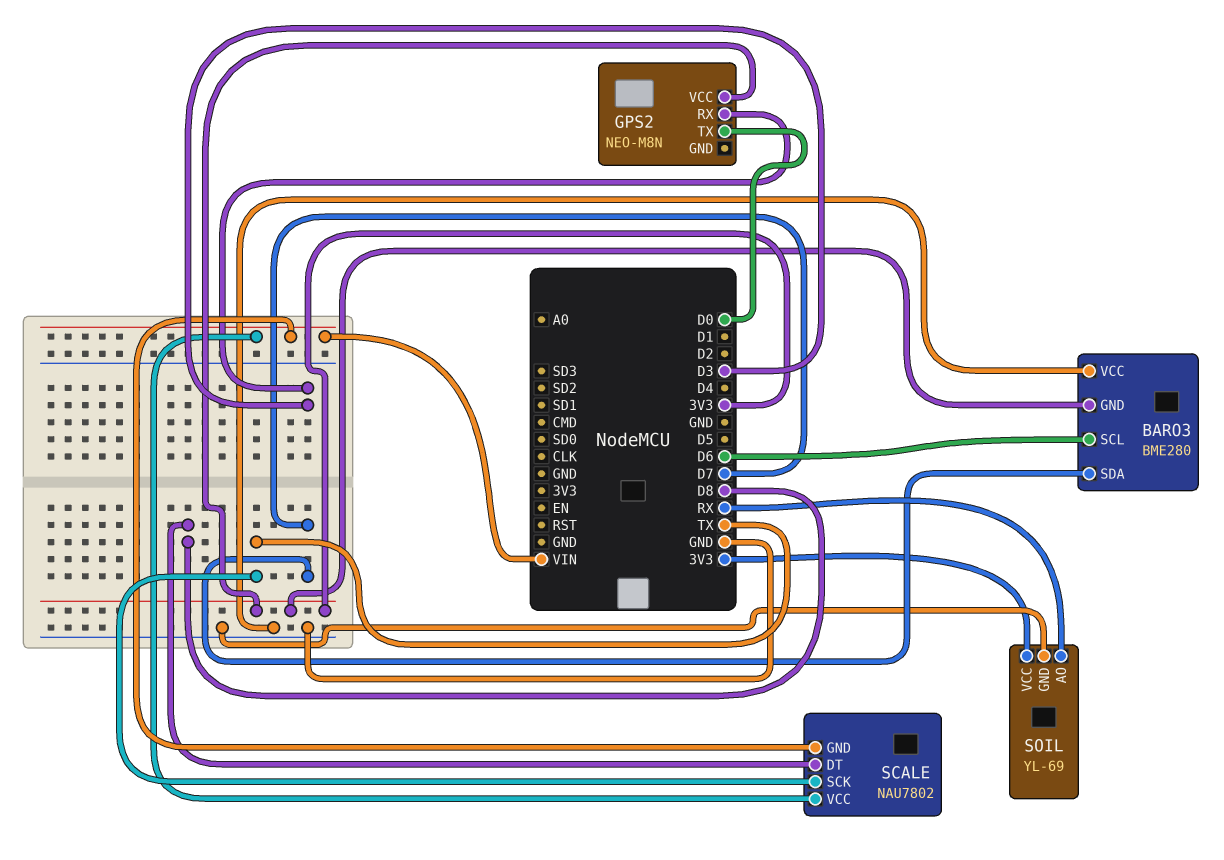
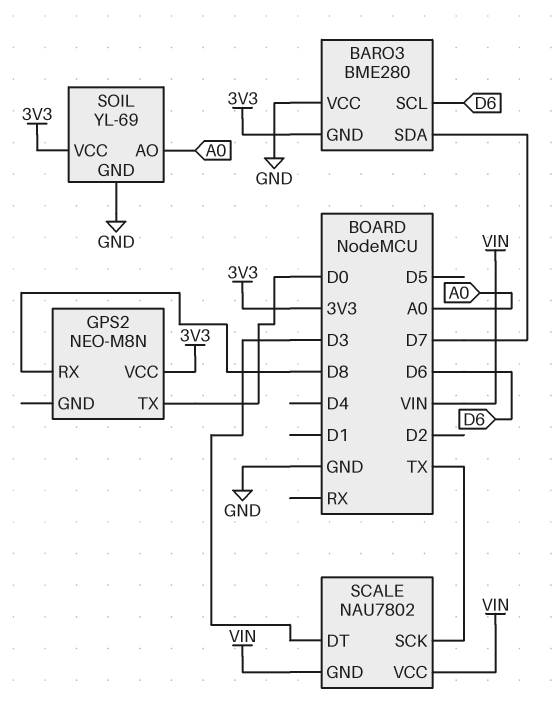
GPS2 pin RX: D3 -> D8
SCALE pin DT: D8 -> D3
SOIL pin AO: RX -> A0

